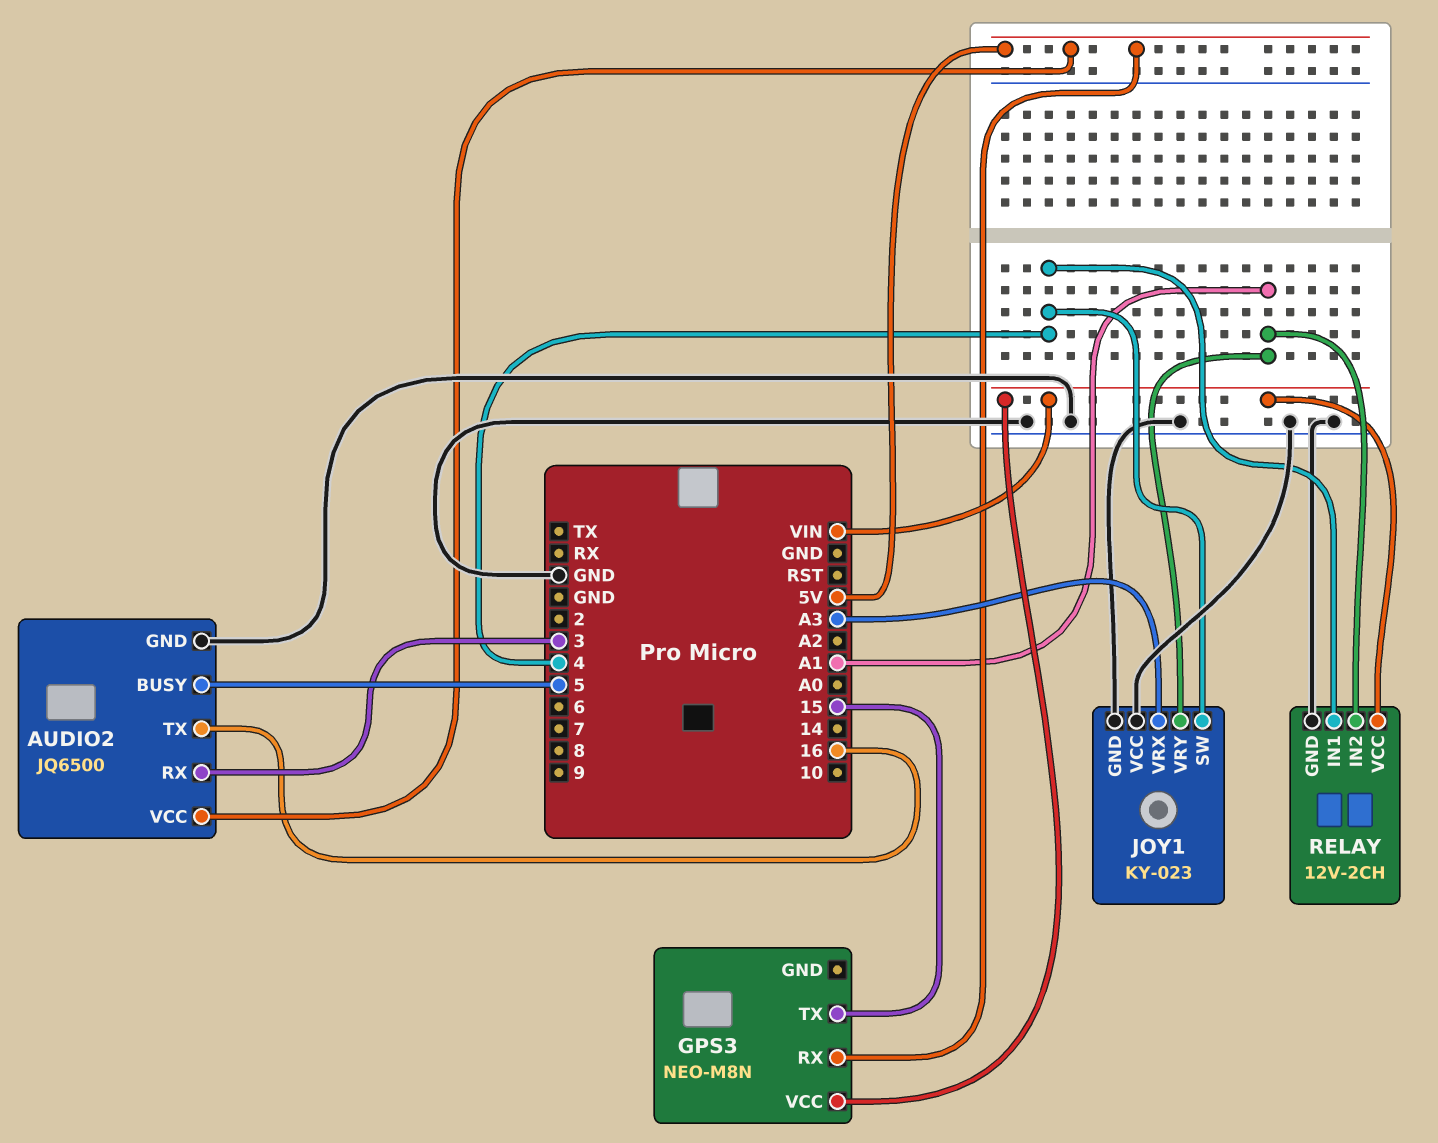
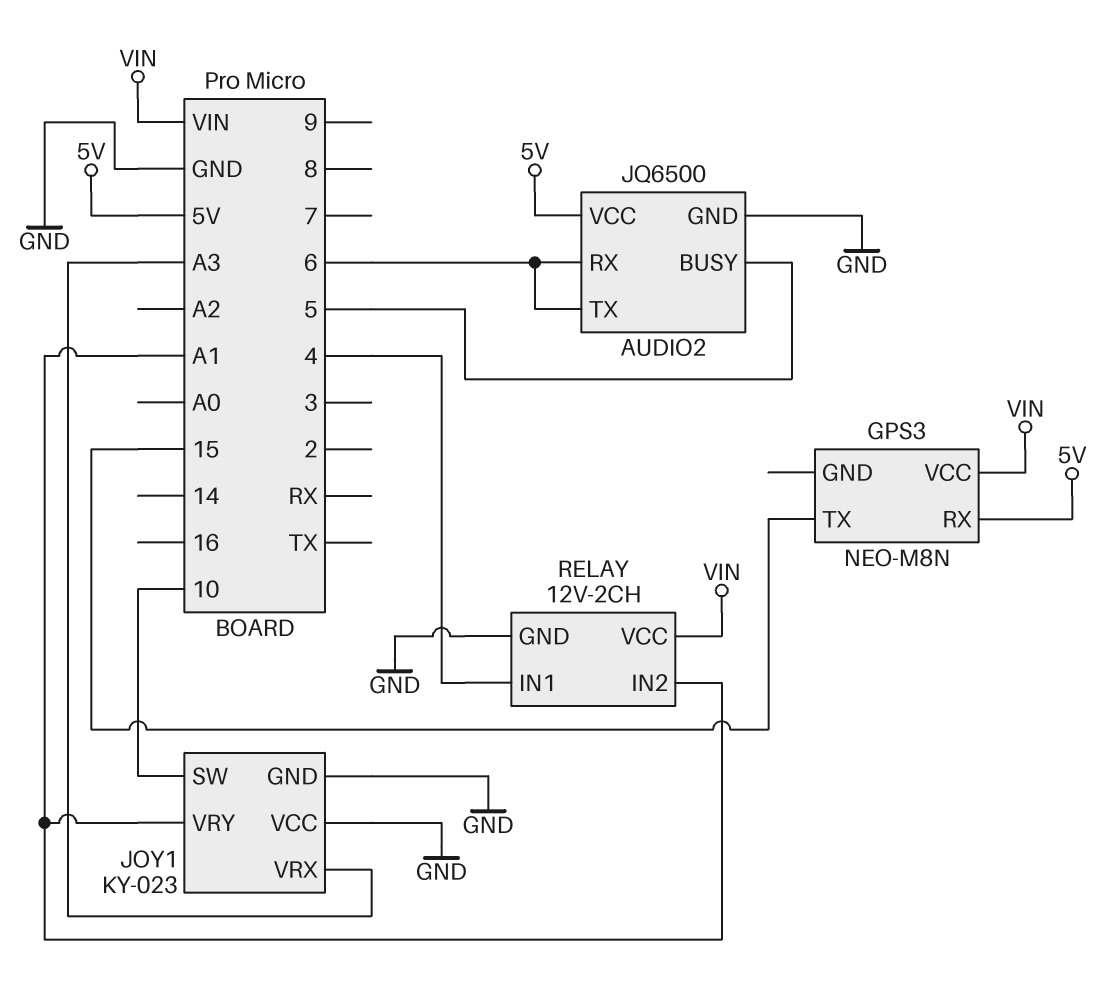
AUDIO2 pin RX: 3 -> 6
AUDIO2 pin TX: 16 -> 6
JOY1 pin SW: 4 -> 10

